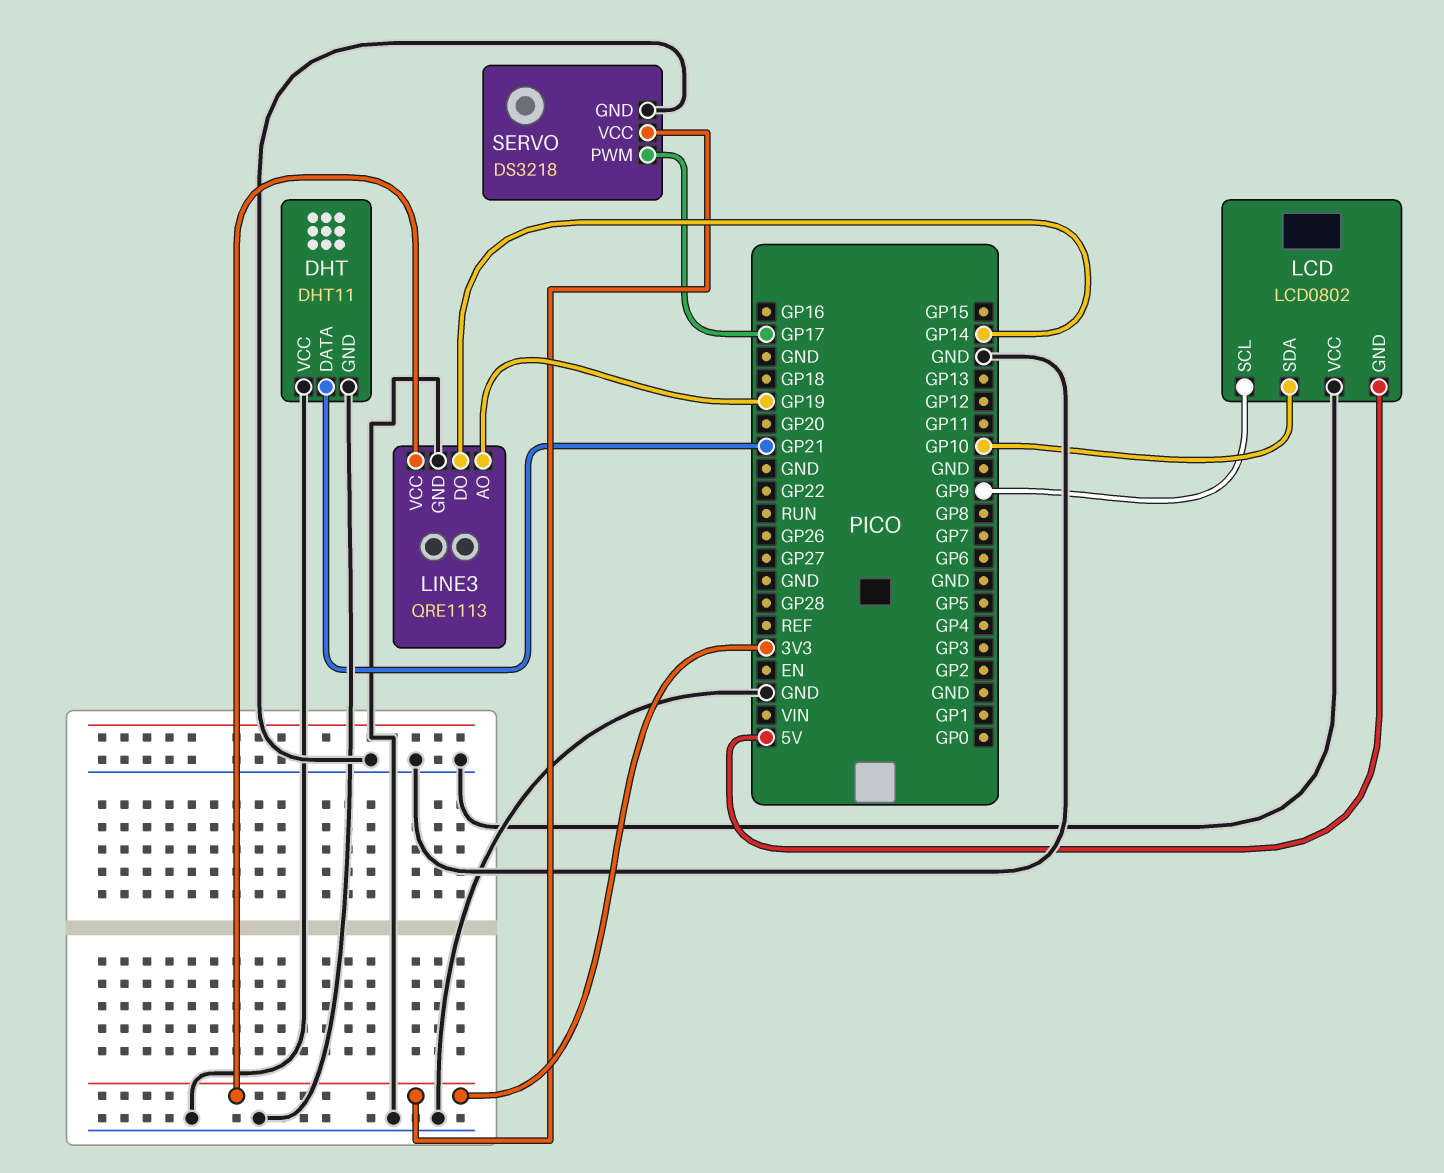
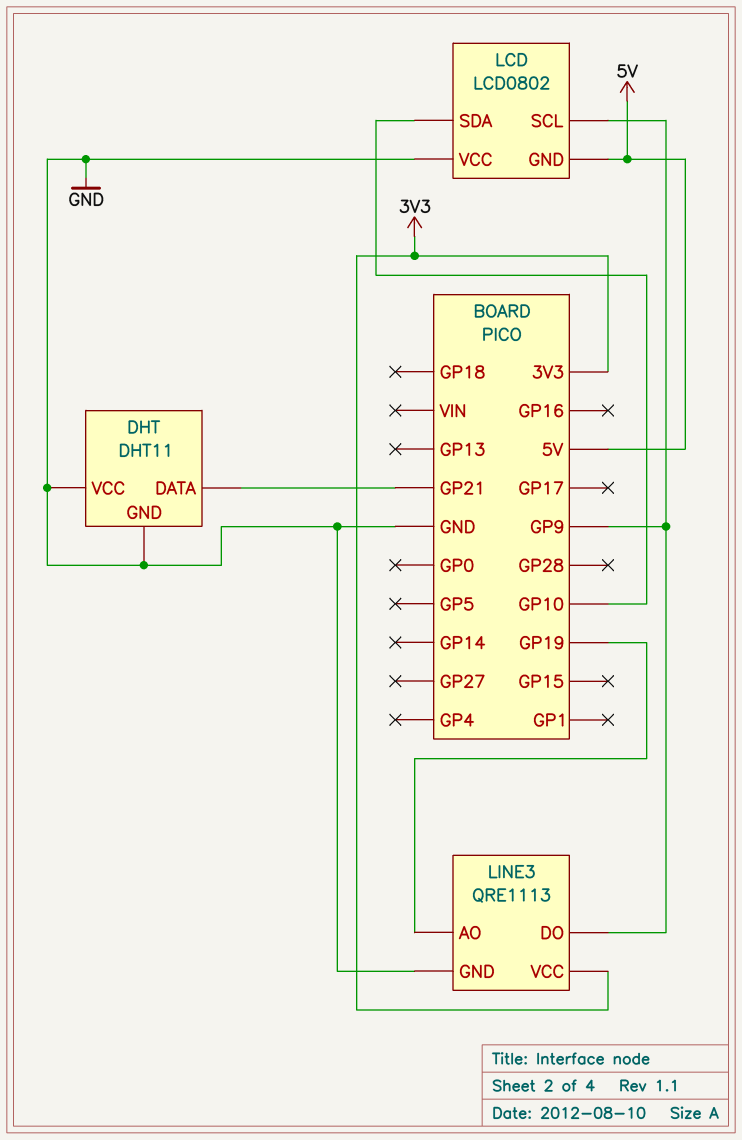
LINE3 pin DO: GP14 -> GP9
SERVO: DS3218 -> none
SERVO pin GND: GND -> none
SERVO pin PWM: GP17 -> none
SERVO pin VCC: 3V3 -> none

